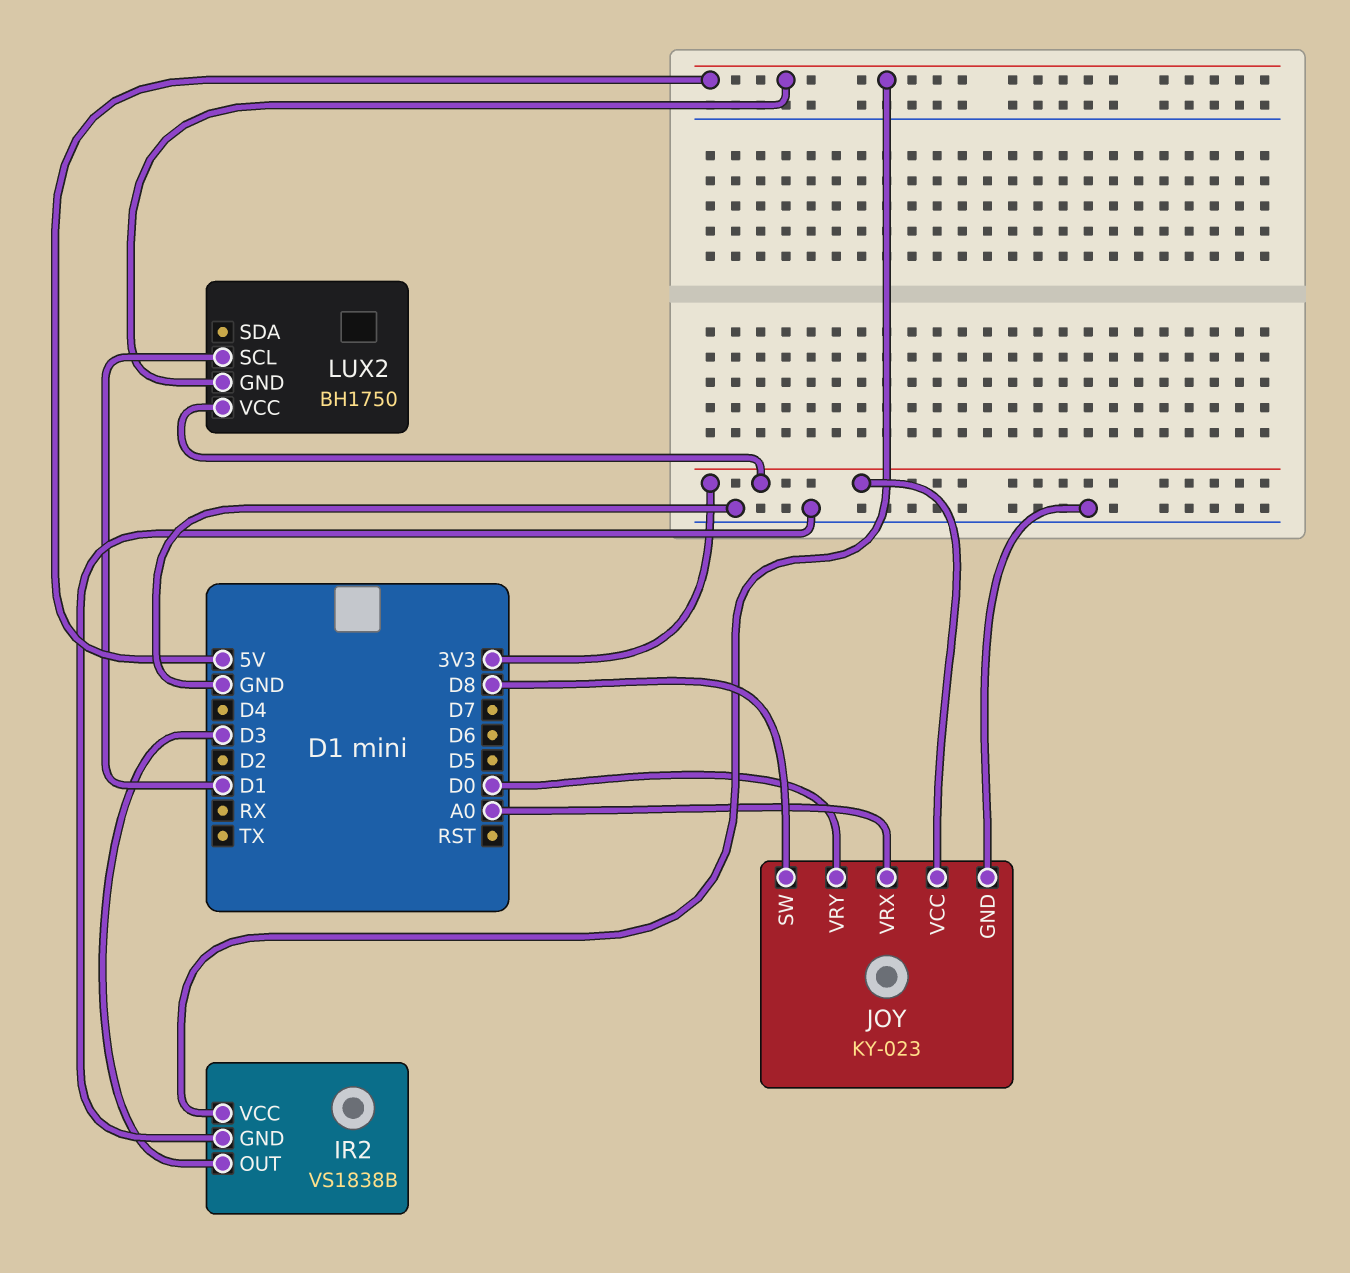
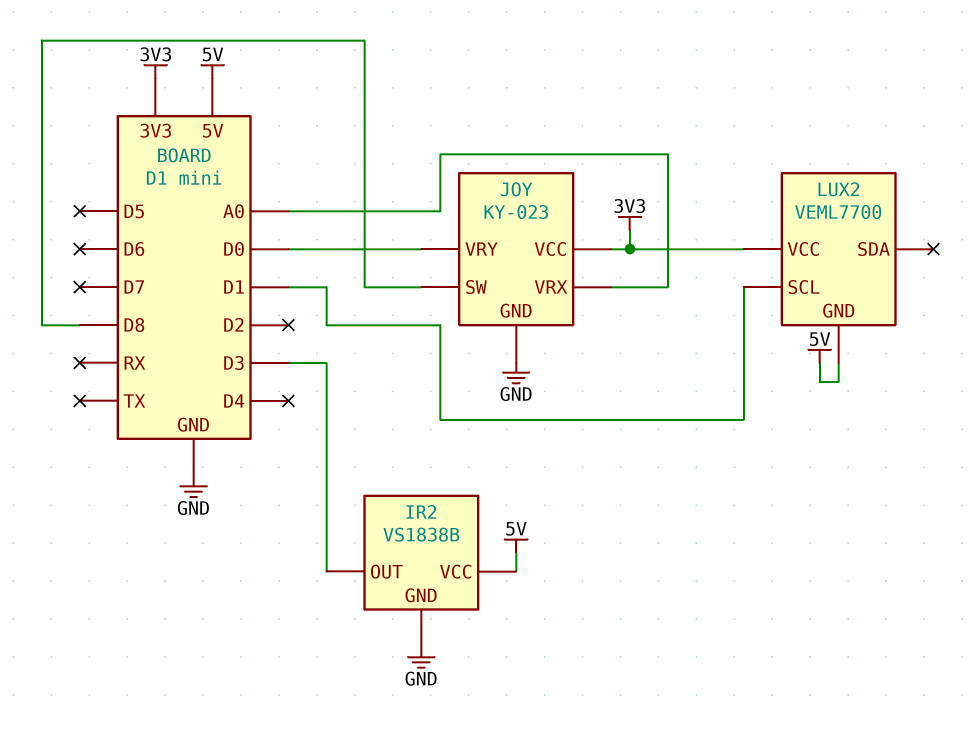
LUX2: BH1750 -> VEML7700

